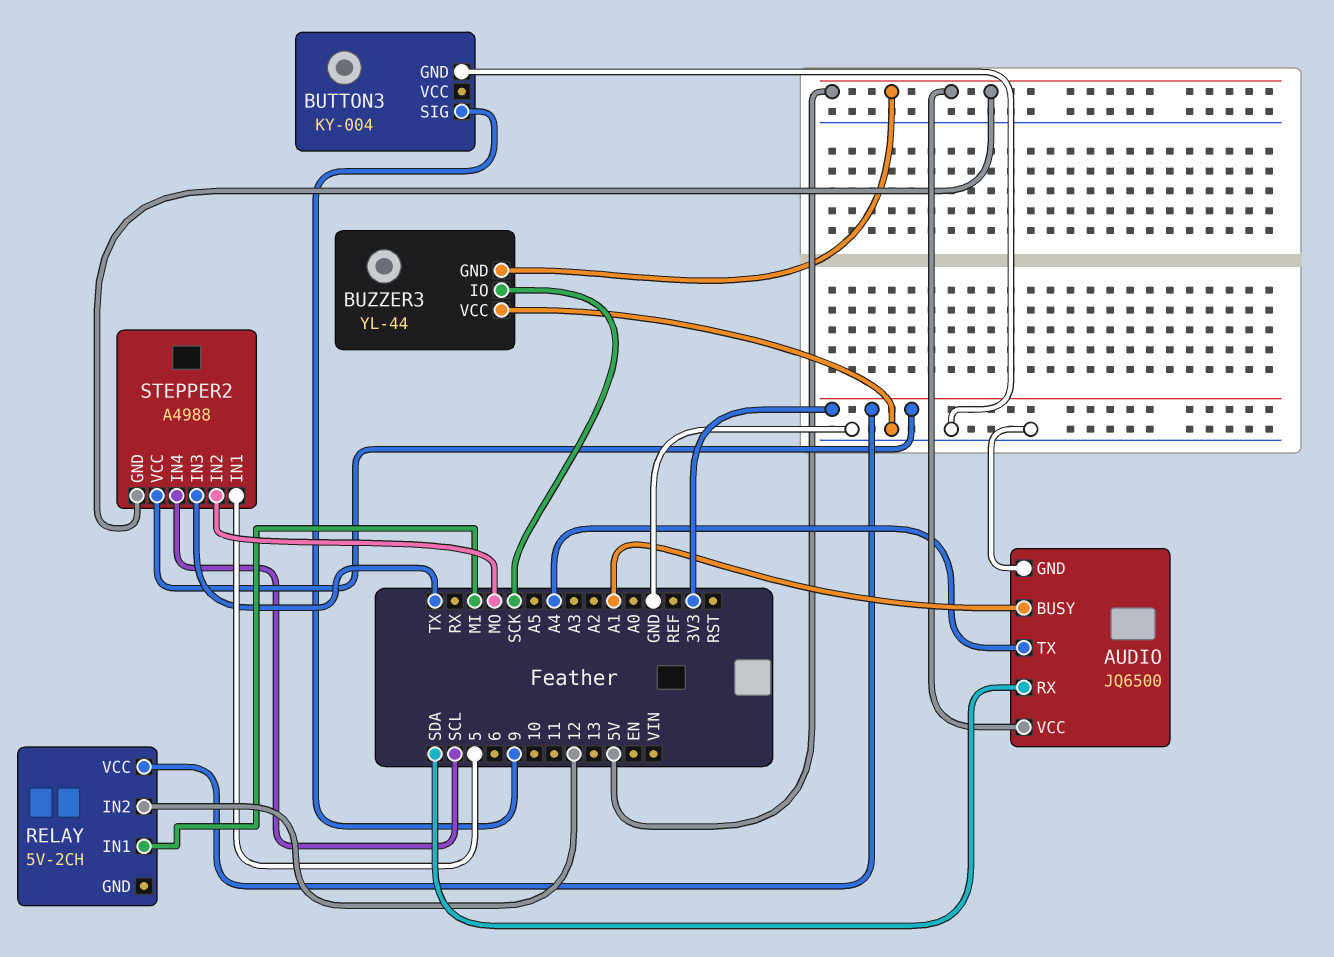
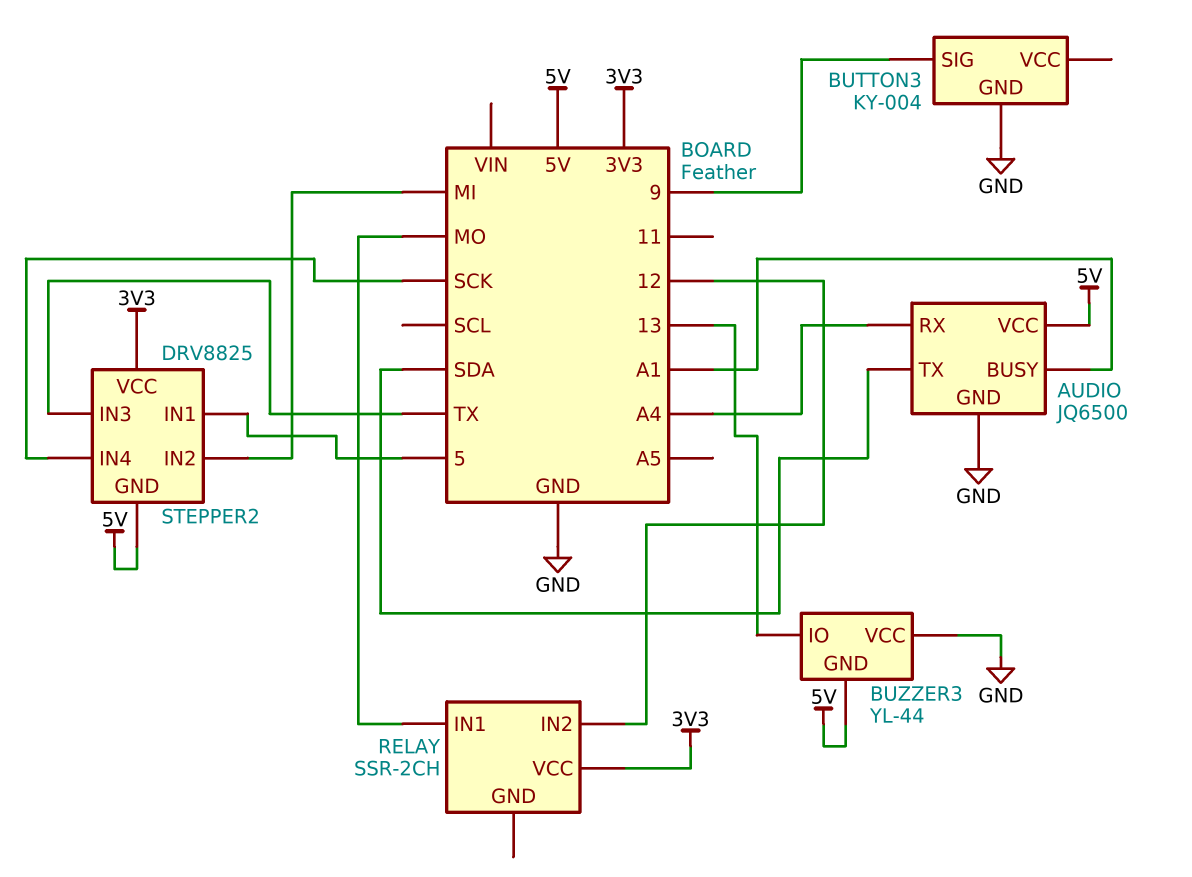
AUDIO pin RX: SDA -> A4
AUDIO pin TX: A4 -> SDA
BUZZER3 pin IO: SCK -> 13
RELAY: 5V-2CH -> SSR-2CH
RELAY pin IN1: MI -> MO
STEPPER2: A4988 -> DRV8825
STEPPER2 pin IN2: MO -> MI
STEPPER2 pin IN4: SCL -> SCK

